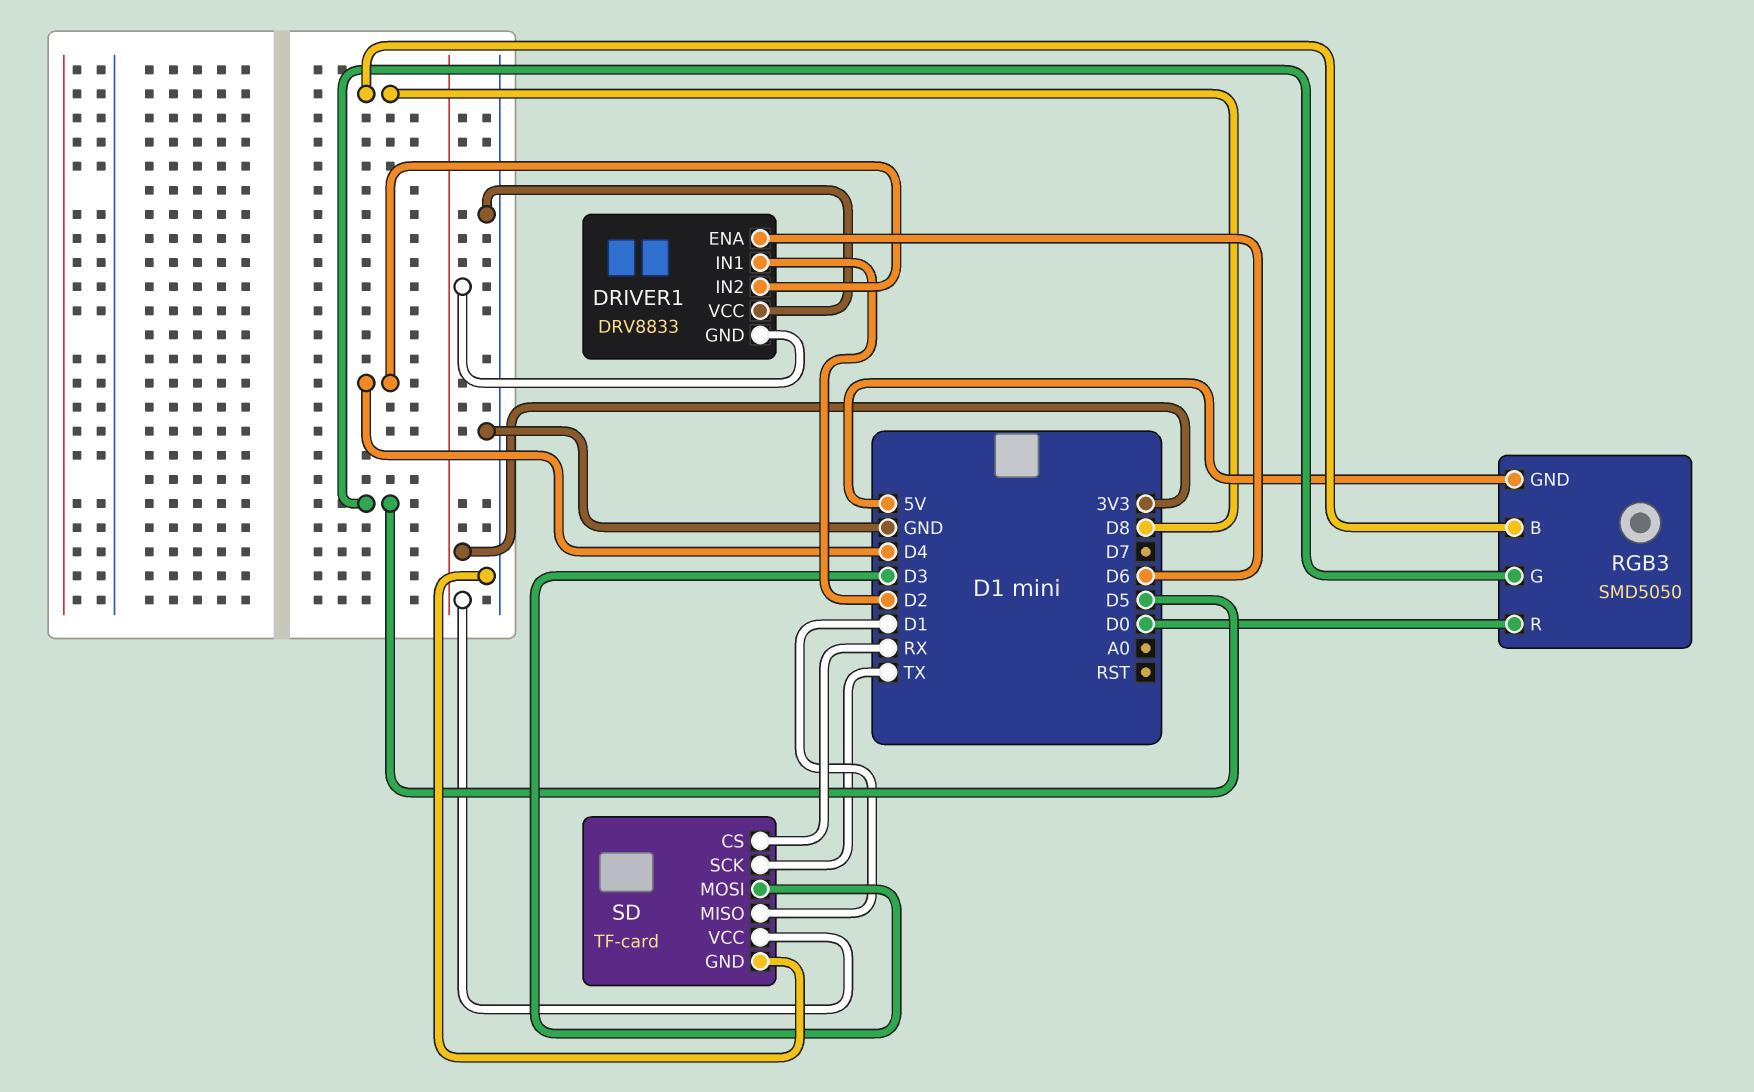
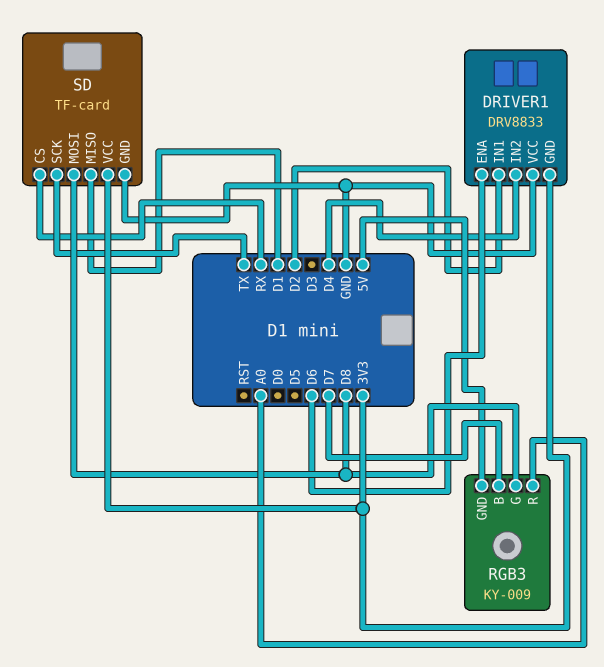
RGB3: SMD5050 -> KY-009
RGB3 pin B: D8 -> D7
RGB3 pin G: D5 -> D8
RGB3 pin R: D0 -> A0
SD pin MOSI: D3 -> D8

